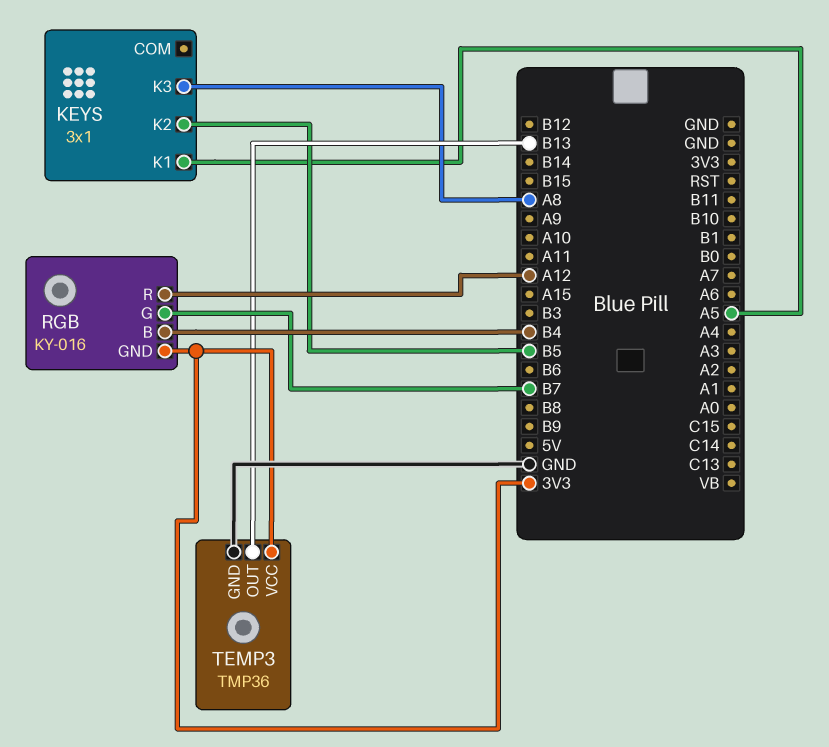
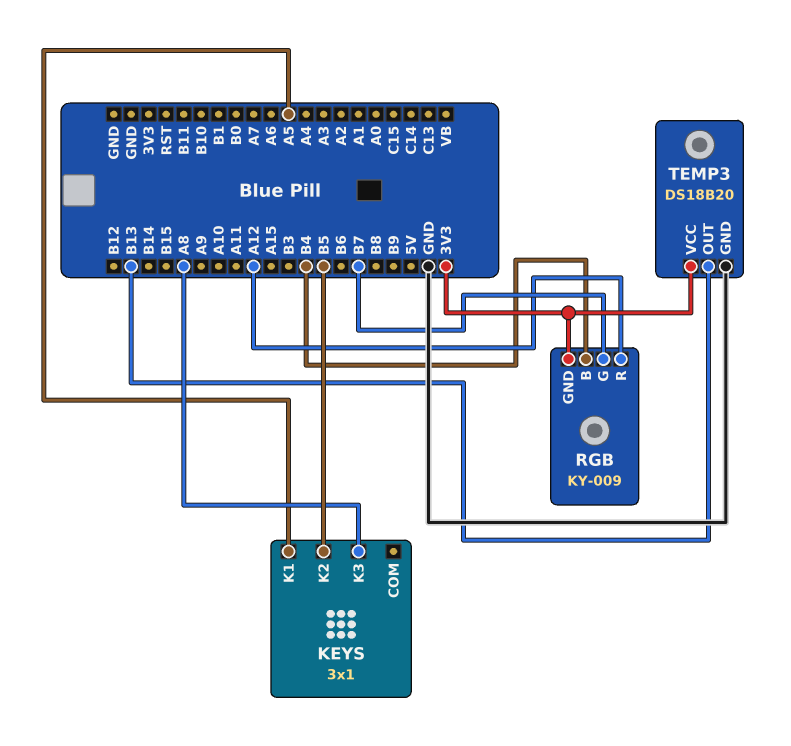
RGB: KY-016 -> KY-009
TEMP3: TMP36 -> DS18B20

